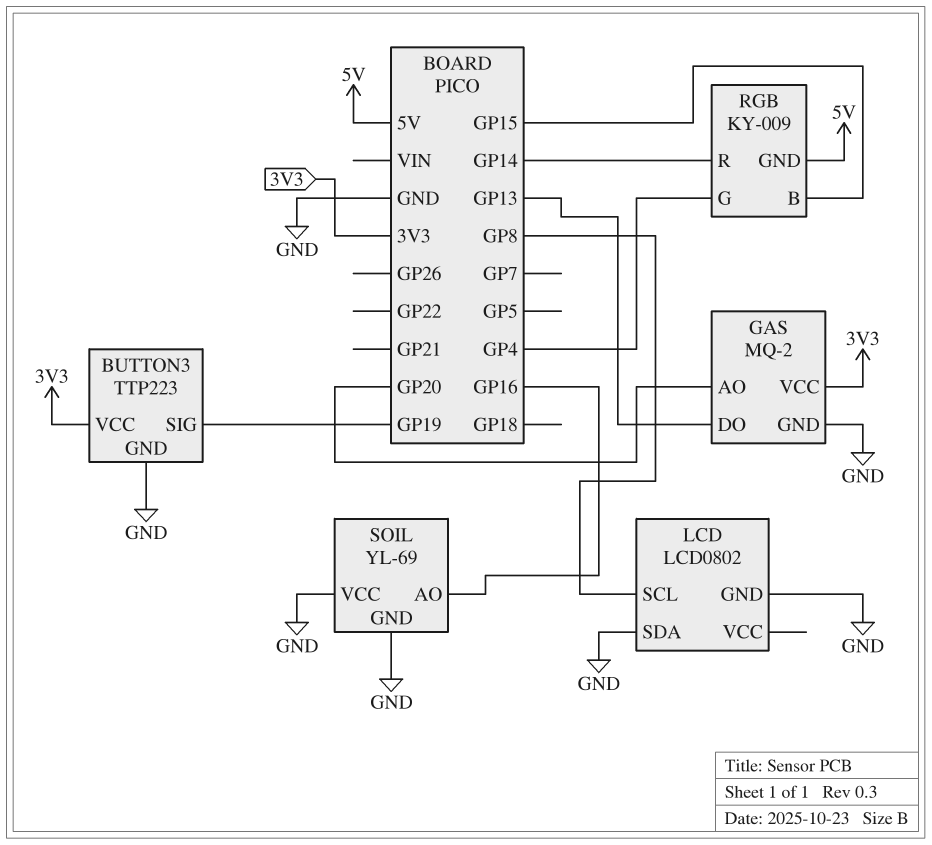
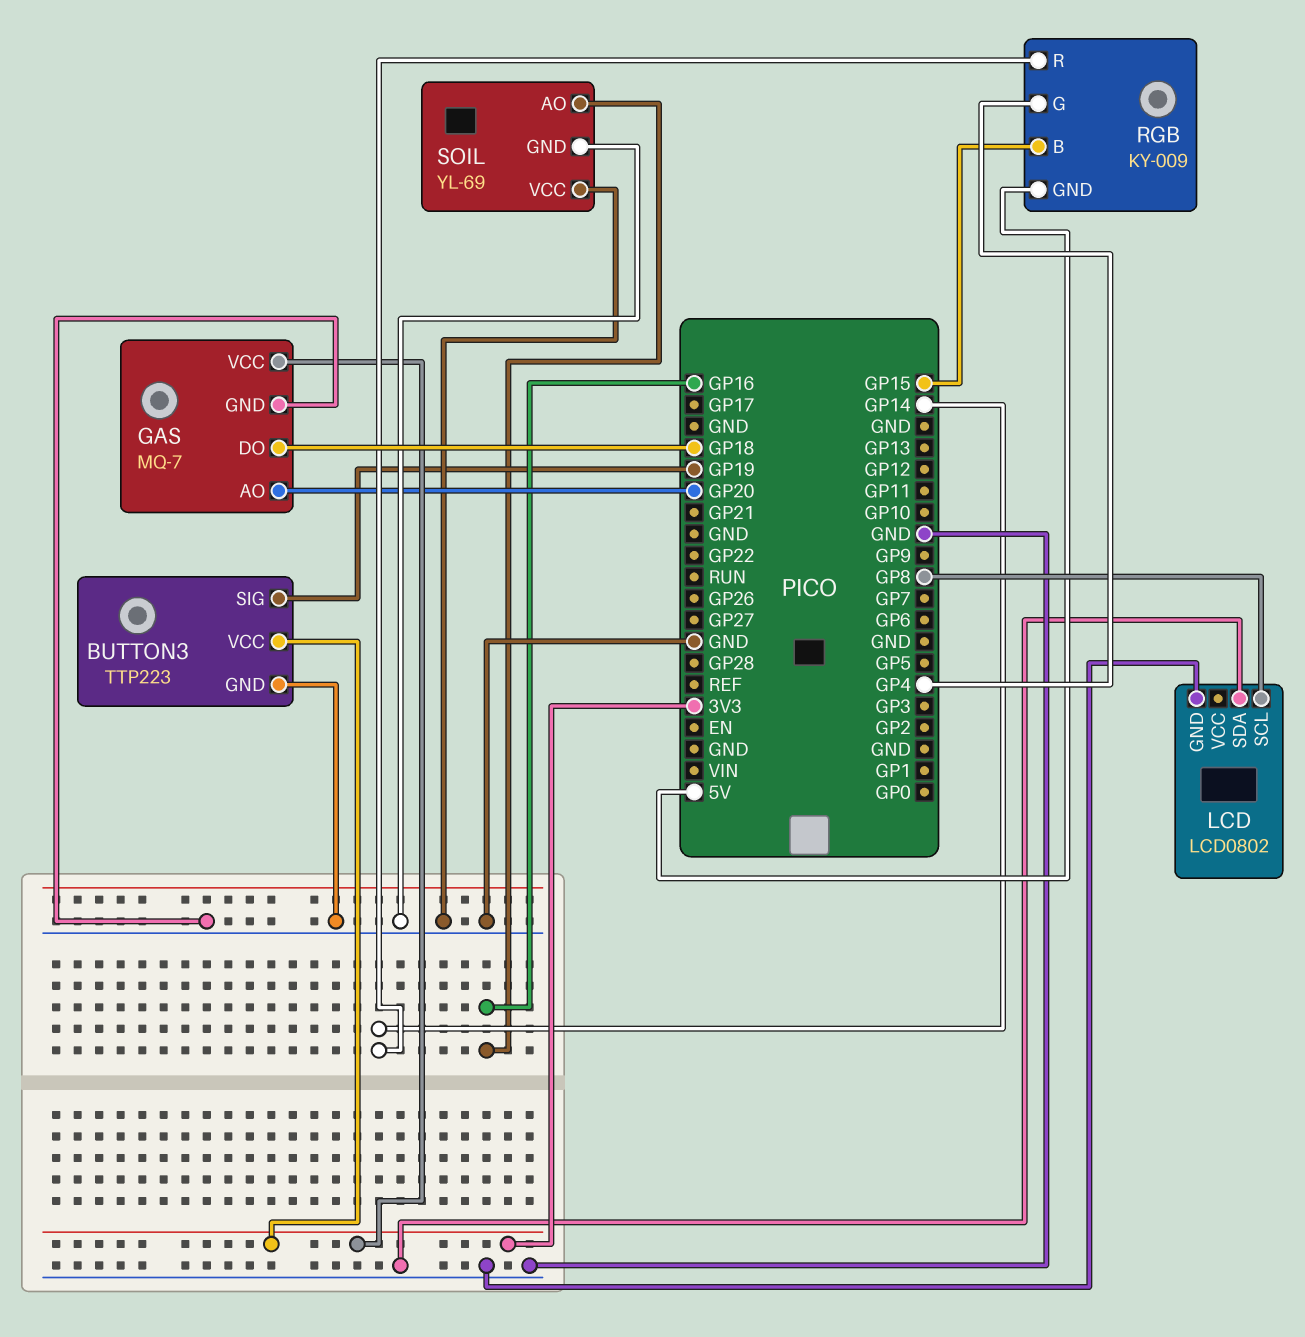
GAS: MQ-2 -> MQ-7
GAS pin DO: GP13 -> GP18

